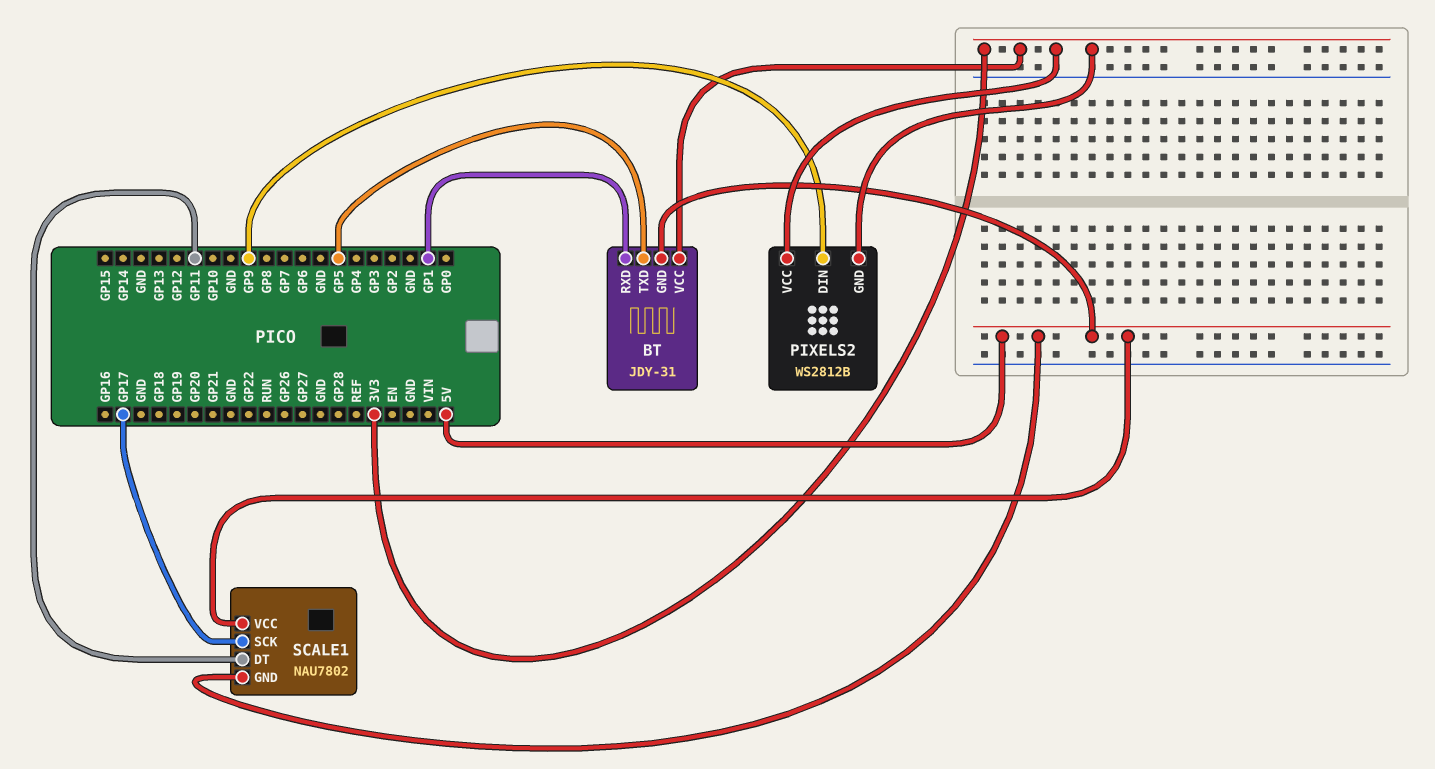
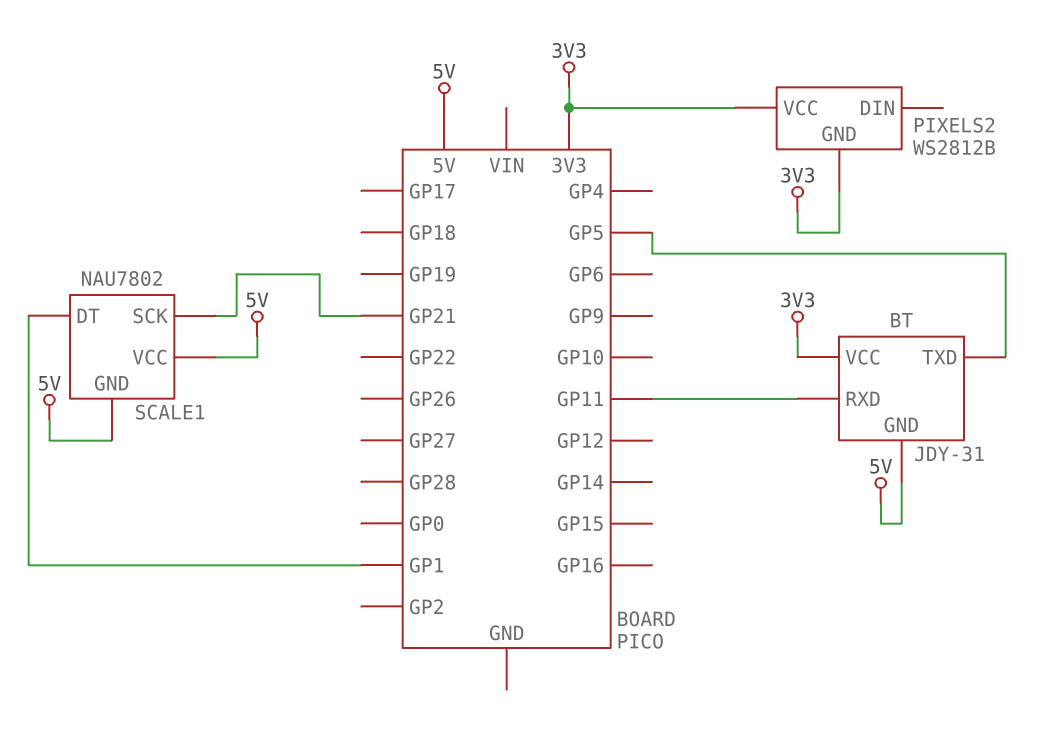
BT pin RXD: GP1 -> GP11
PIXELS2 pin DIN: GP9 -> none
SCALE1 pin DT: GP11 -> GP1
SCALE1 pin SCK: GP17 -> GP21

